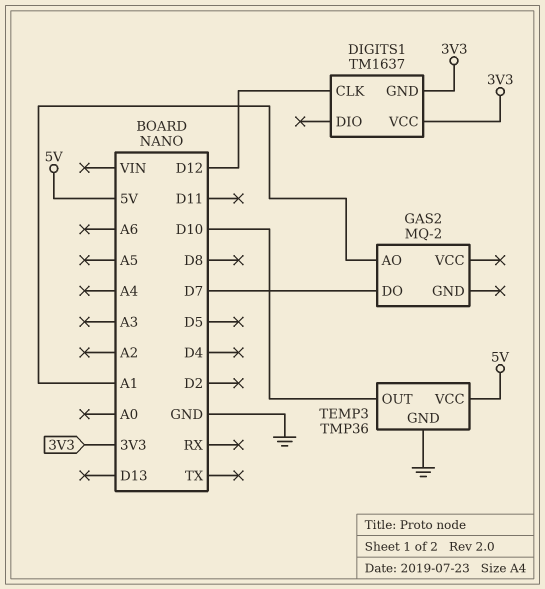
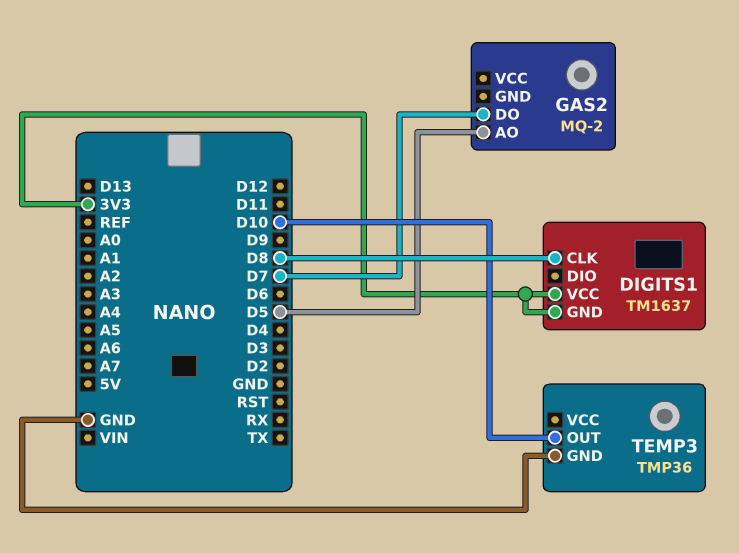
DIGITS1 pin CLK: D12 -> D8
GAS2 pin AO: A1 -> D5
TEMP3 pin VCC: 5V -> none

